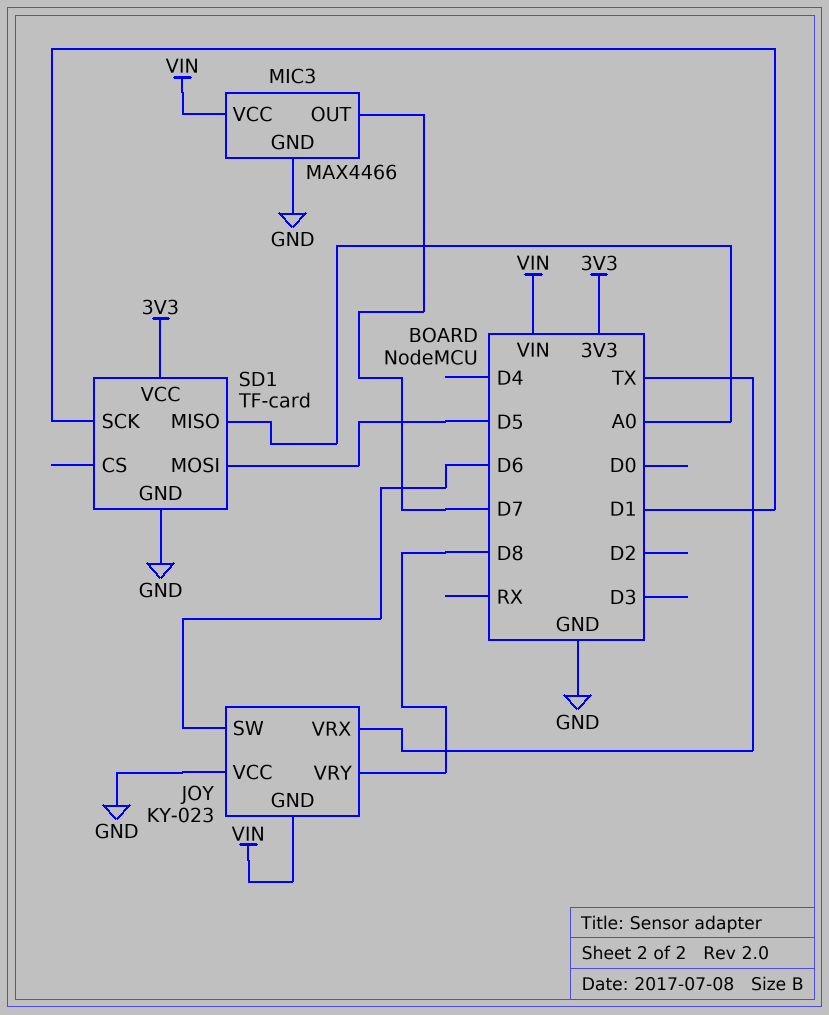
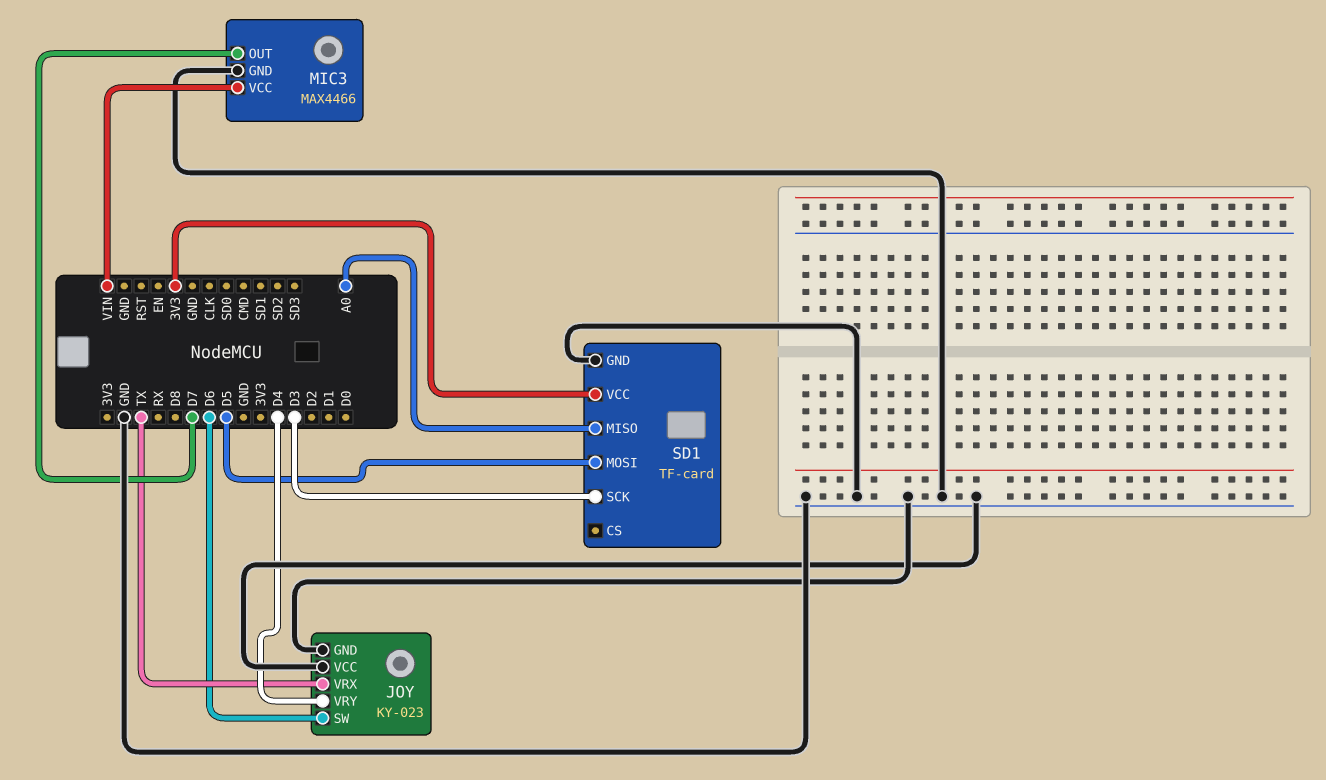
JOY pin GND: VIN -> GND
JOY pin VRY: D8 -> D4
SD1 pin SCK: D1 -> D3

